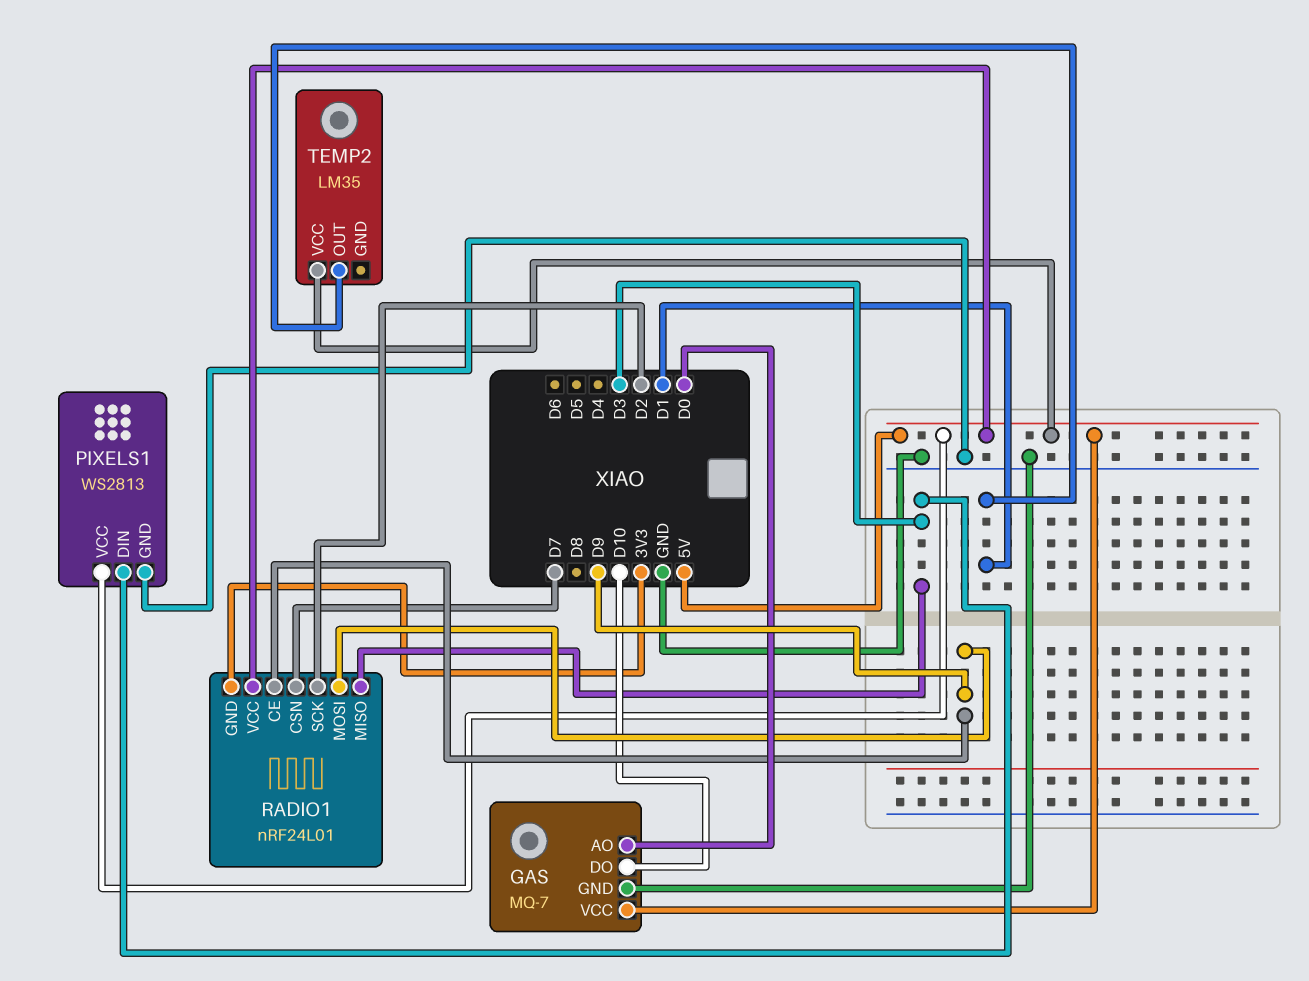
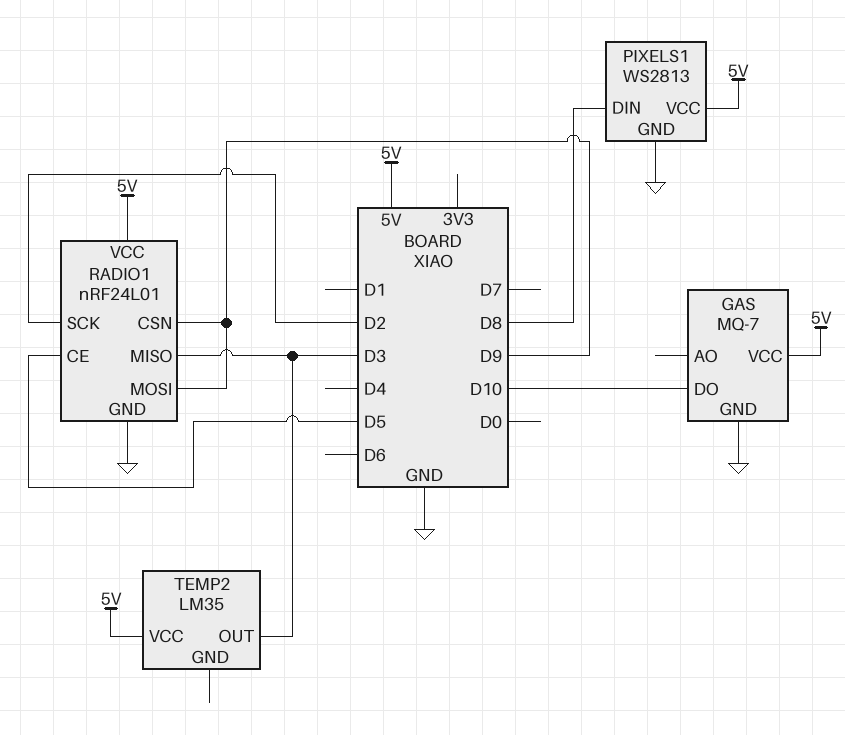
GAS pin AO: D0 -> none
PIXELS1 pin DIN: D3 -> D8
RADIO1 pin CE: D9 -> D5
RADIO1 pin CSN: D7 -> D9
RADIO1 pin GND: 3V3 -> GND
TEMP2 pin OUT: D1 -> D3

